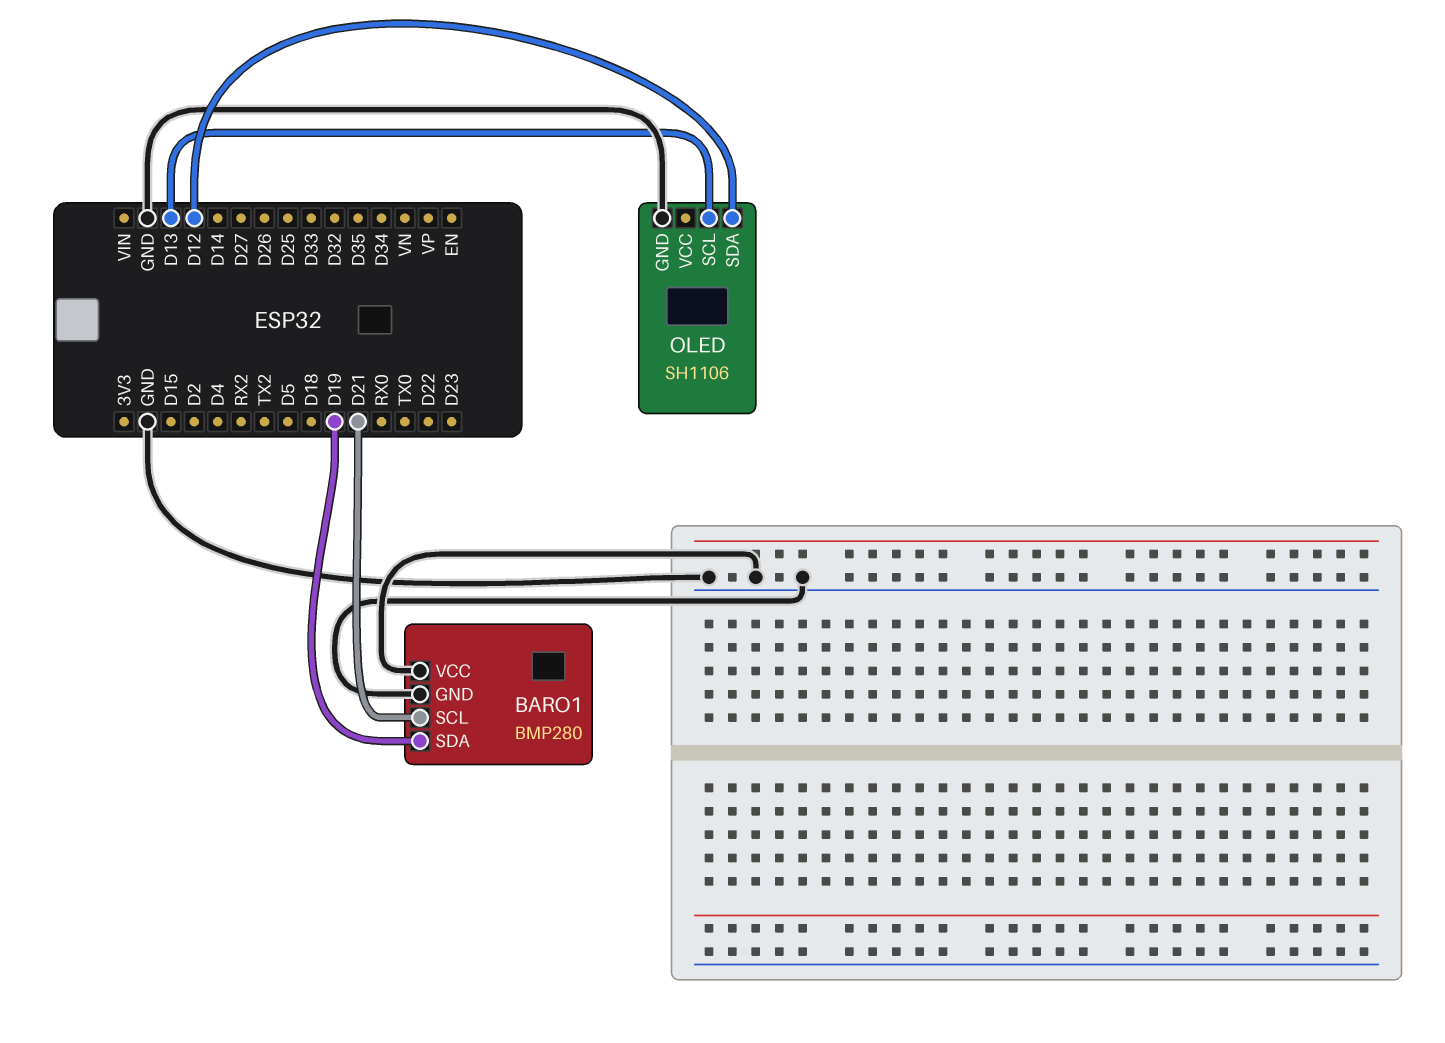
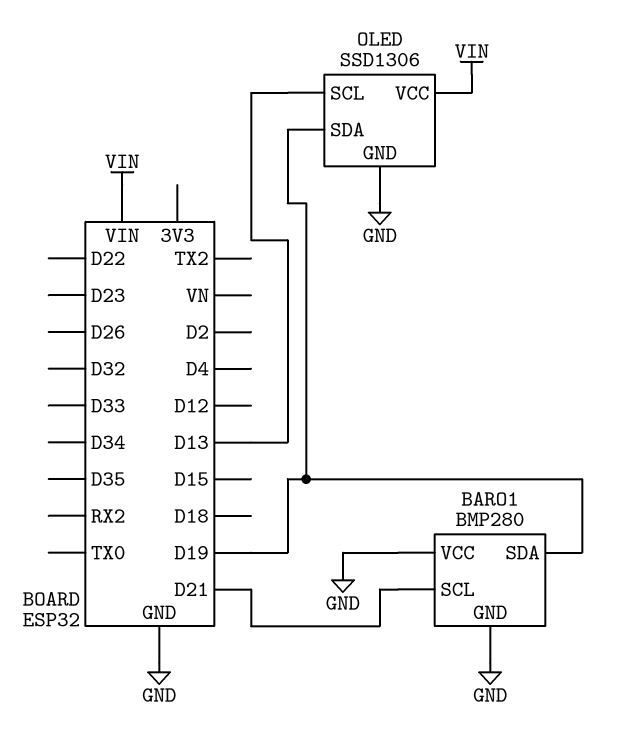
OLED: SH1106 -> SSD1306
OLED pin SDA: D12 -> D19
OLED pin VCC: none -> VIN

